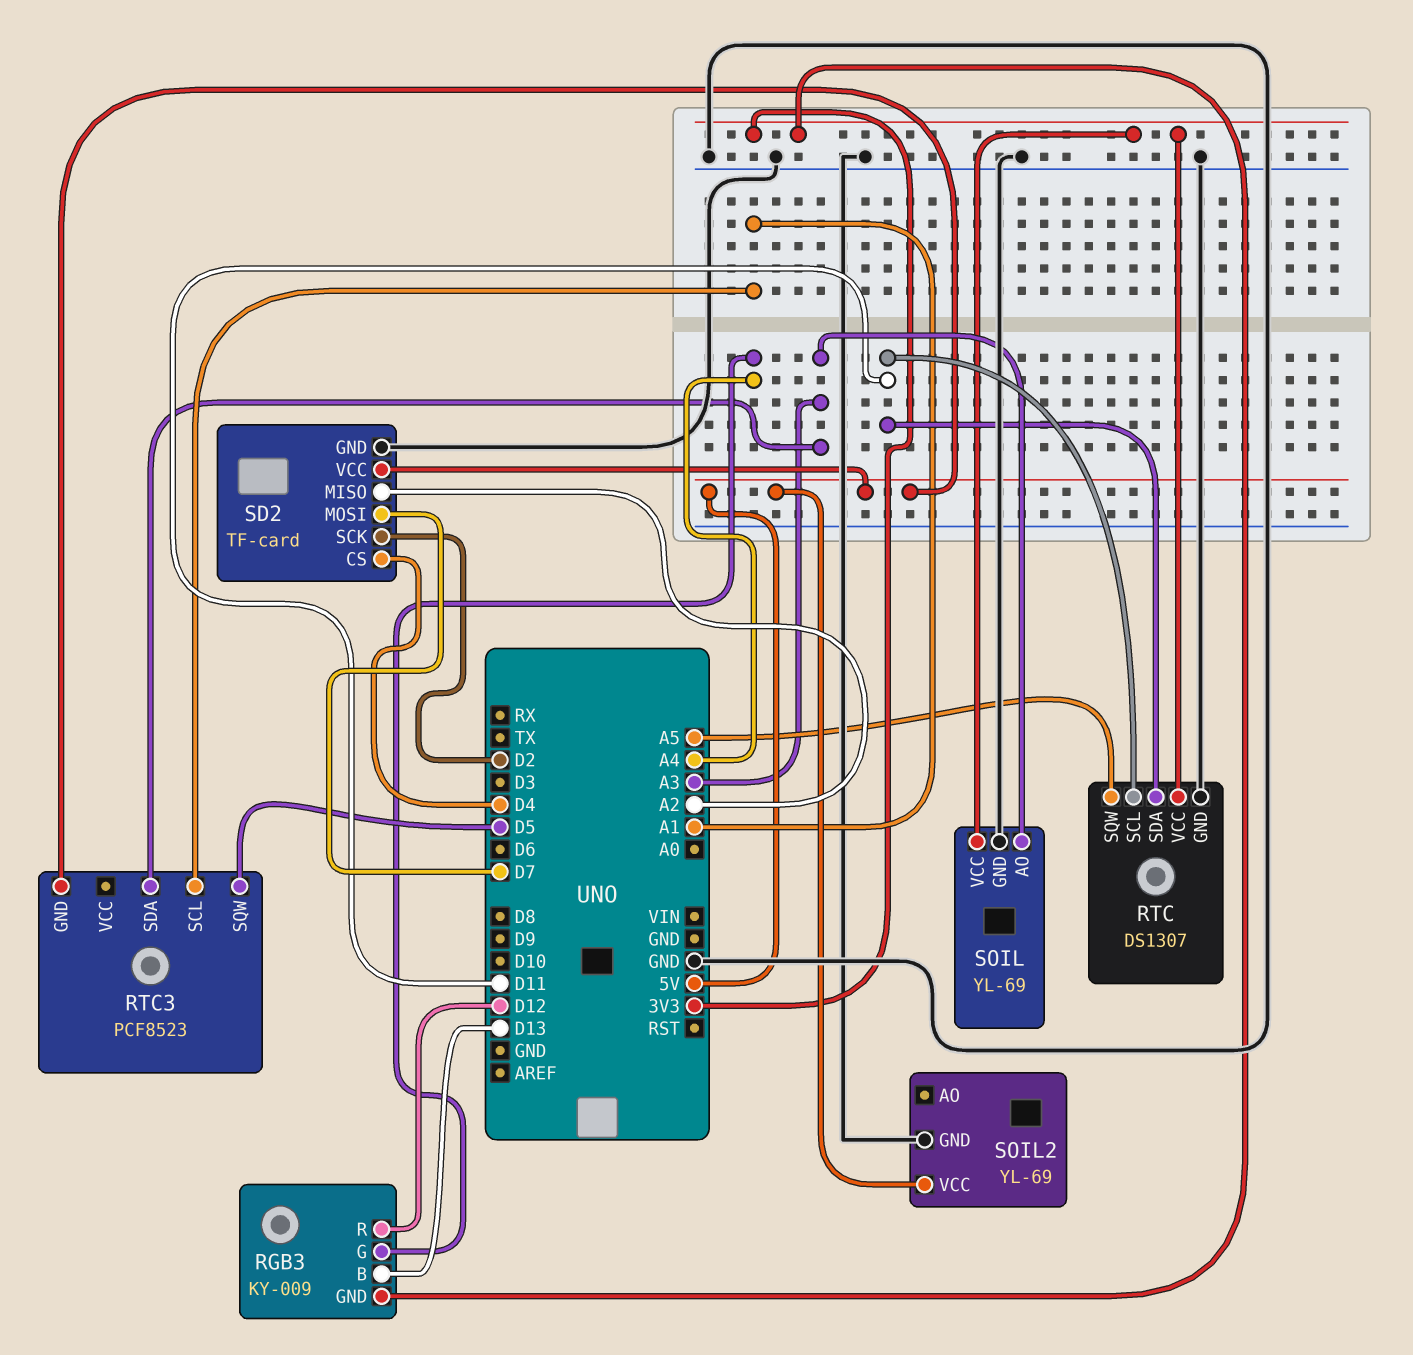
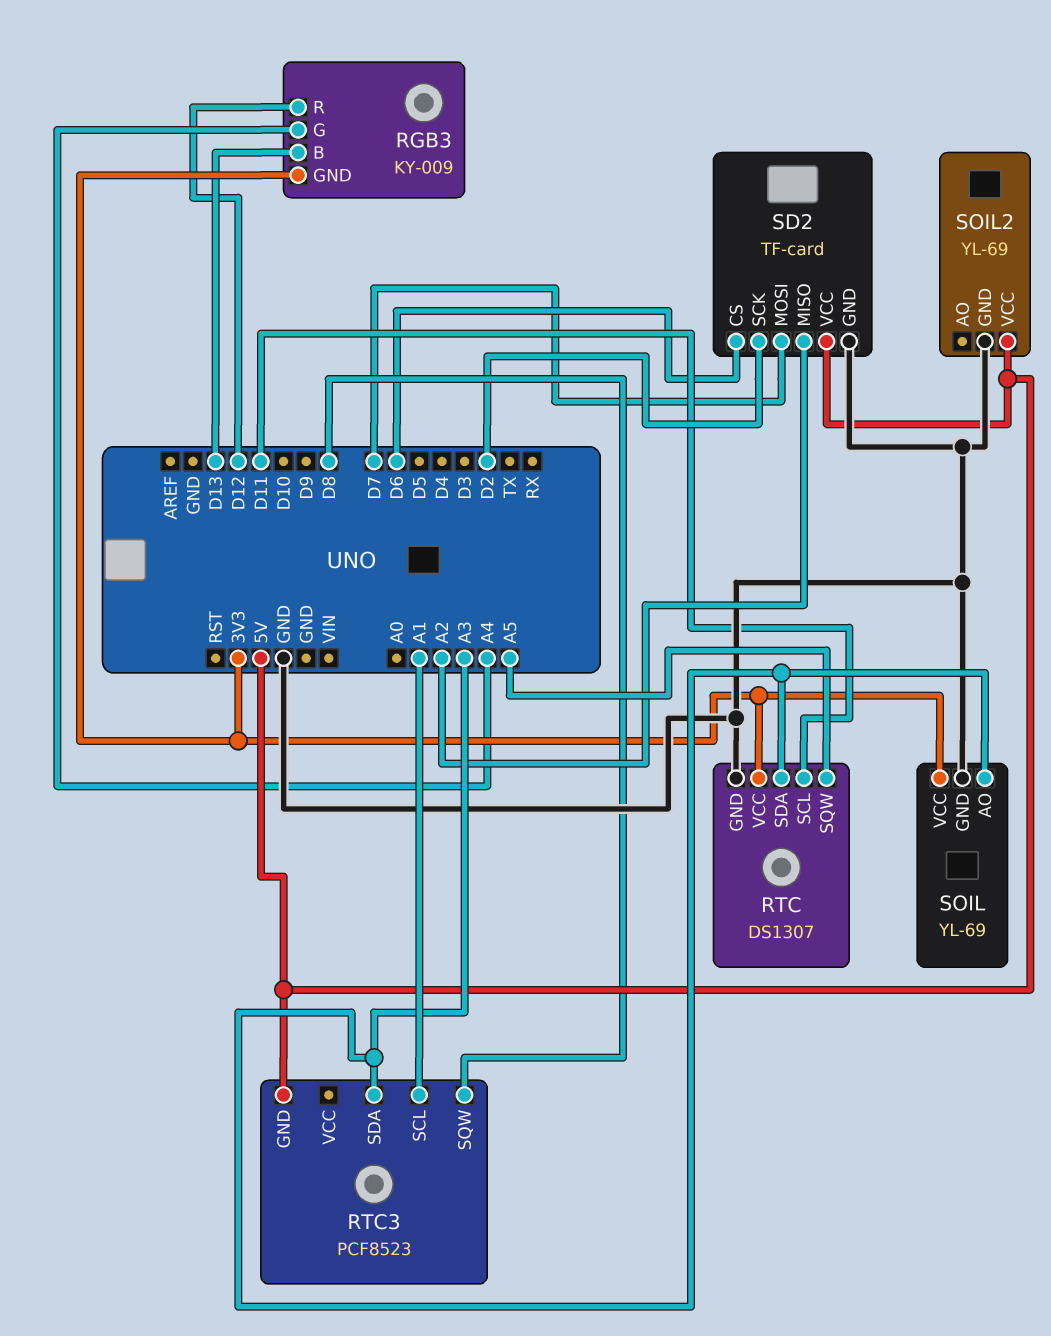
RTC pin SDA: D11 -> A3
RTC3 pin SQW: D5 -> D8
SD2 pin CS: D4 -> D6

